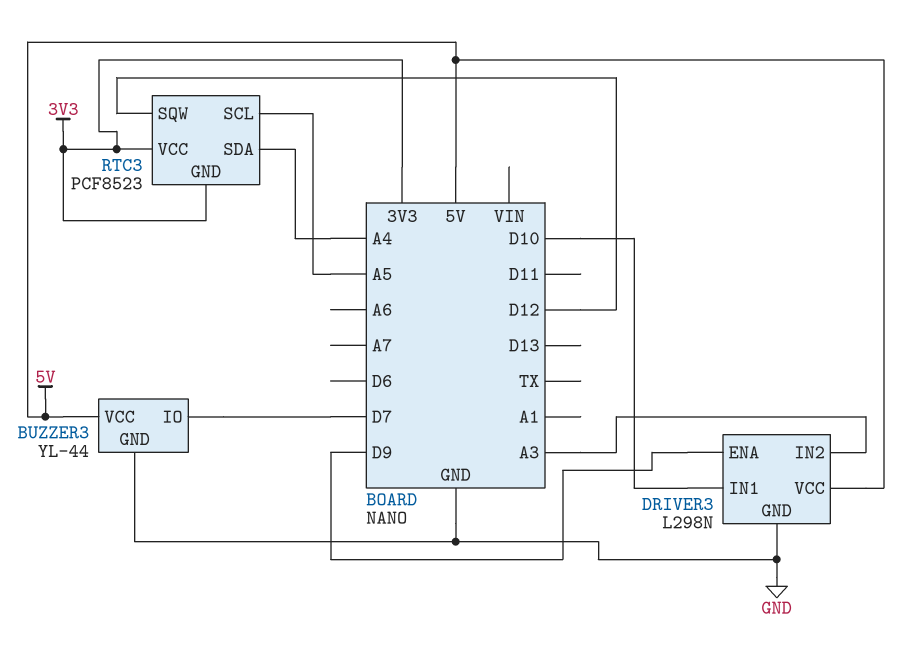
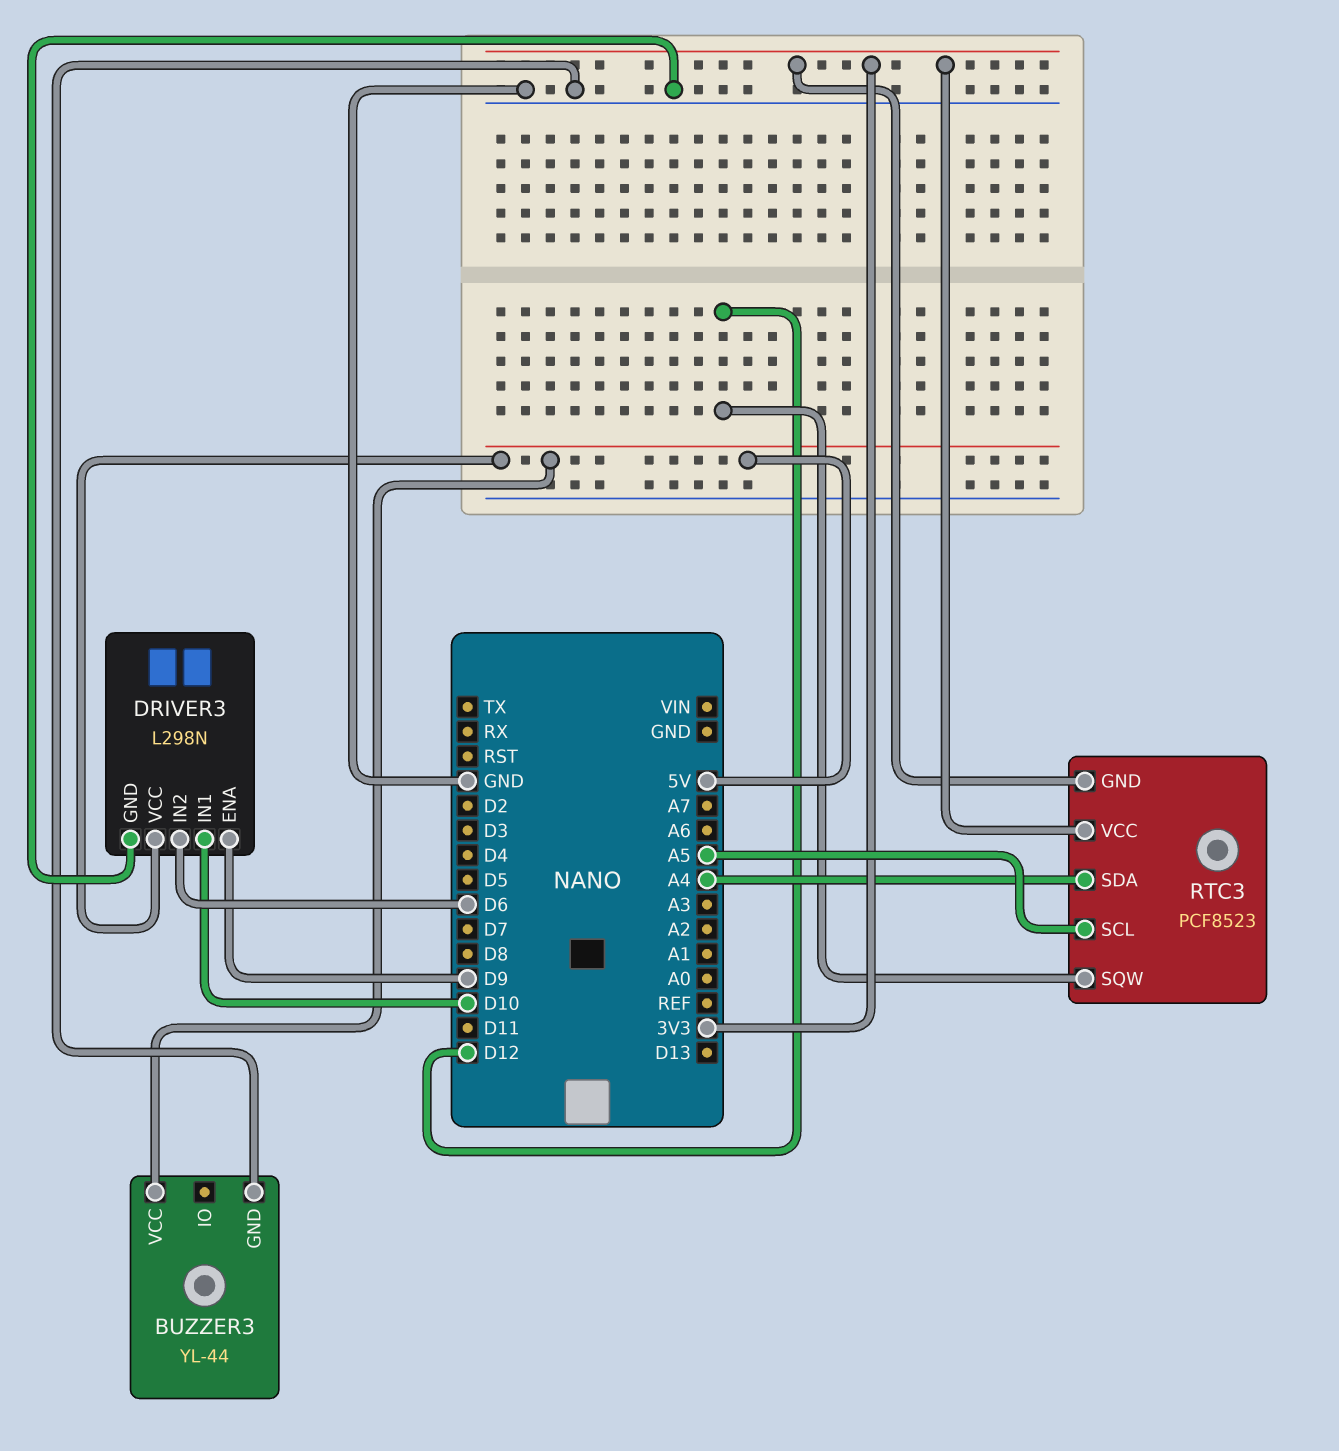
BUZZER3 pin IO: D7 -> none
DRIVER3 pin IN2: A3 -> D6

